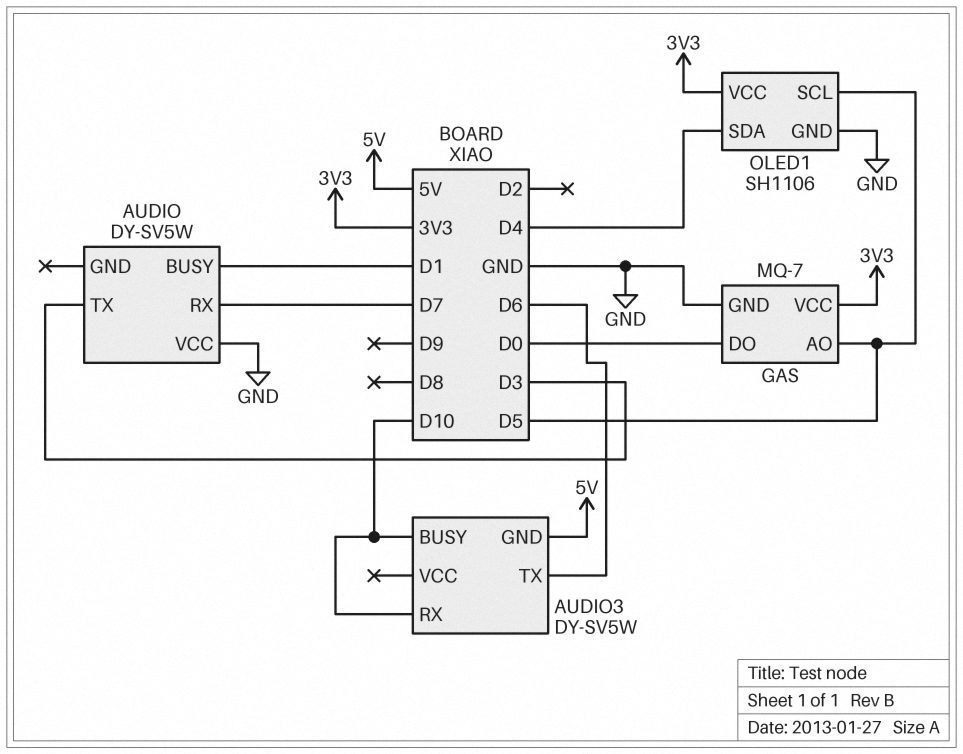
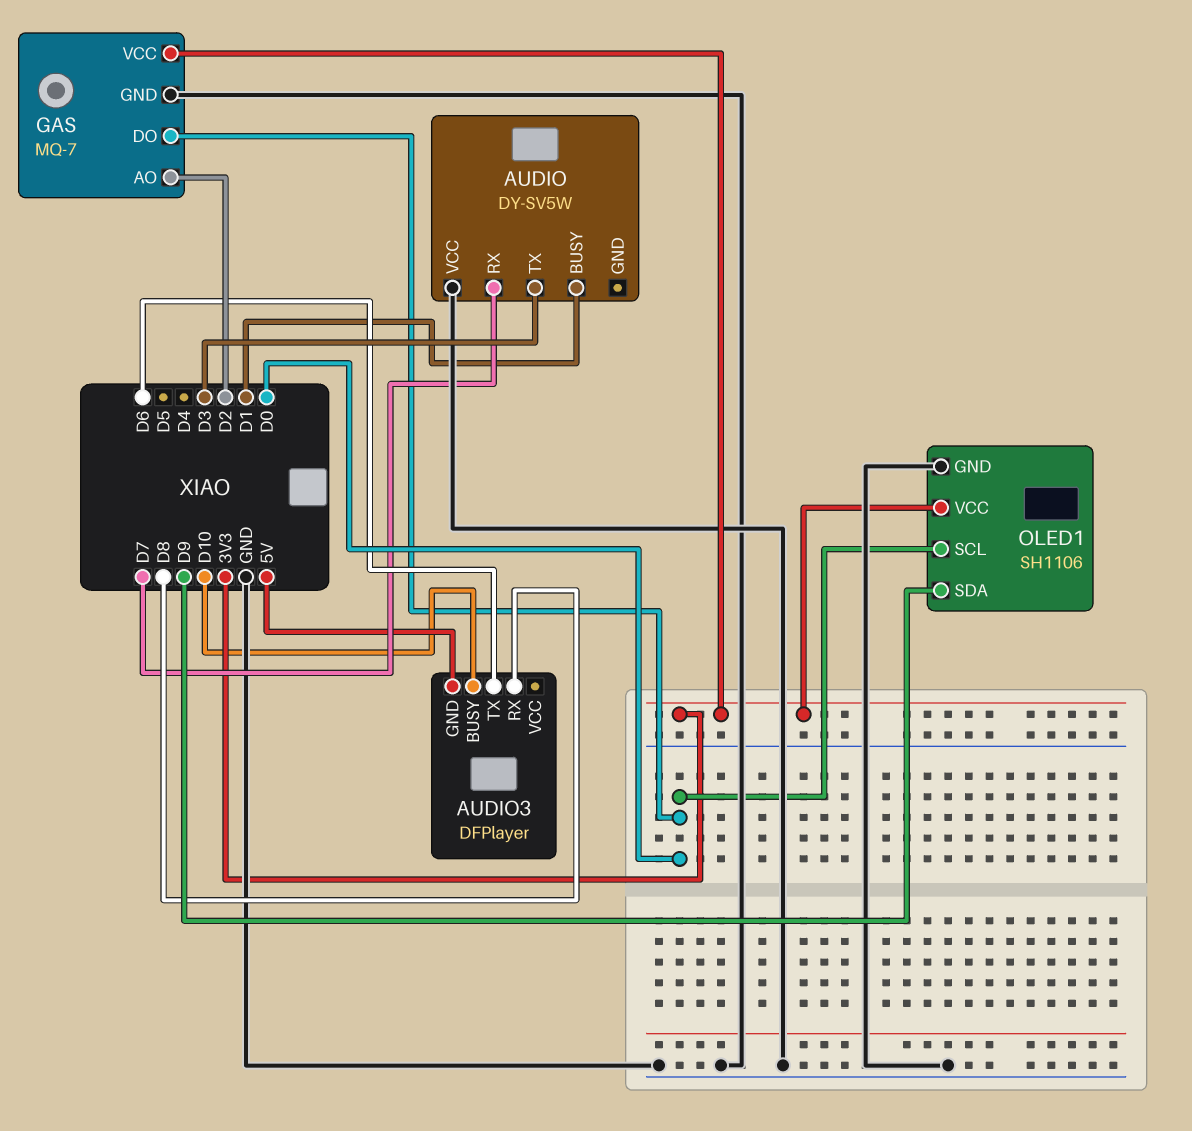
AUDIO3: DY-SV5W -> DFPlayer
AUDIO3 pin RX: D10 -> D8
GAS pin AO: D5 -> D2
OLED1 pin SCL: D5 -> D0
OLED1 pin SDA: D4 -> D9

